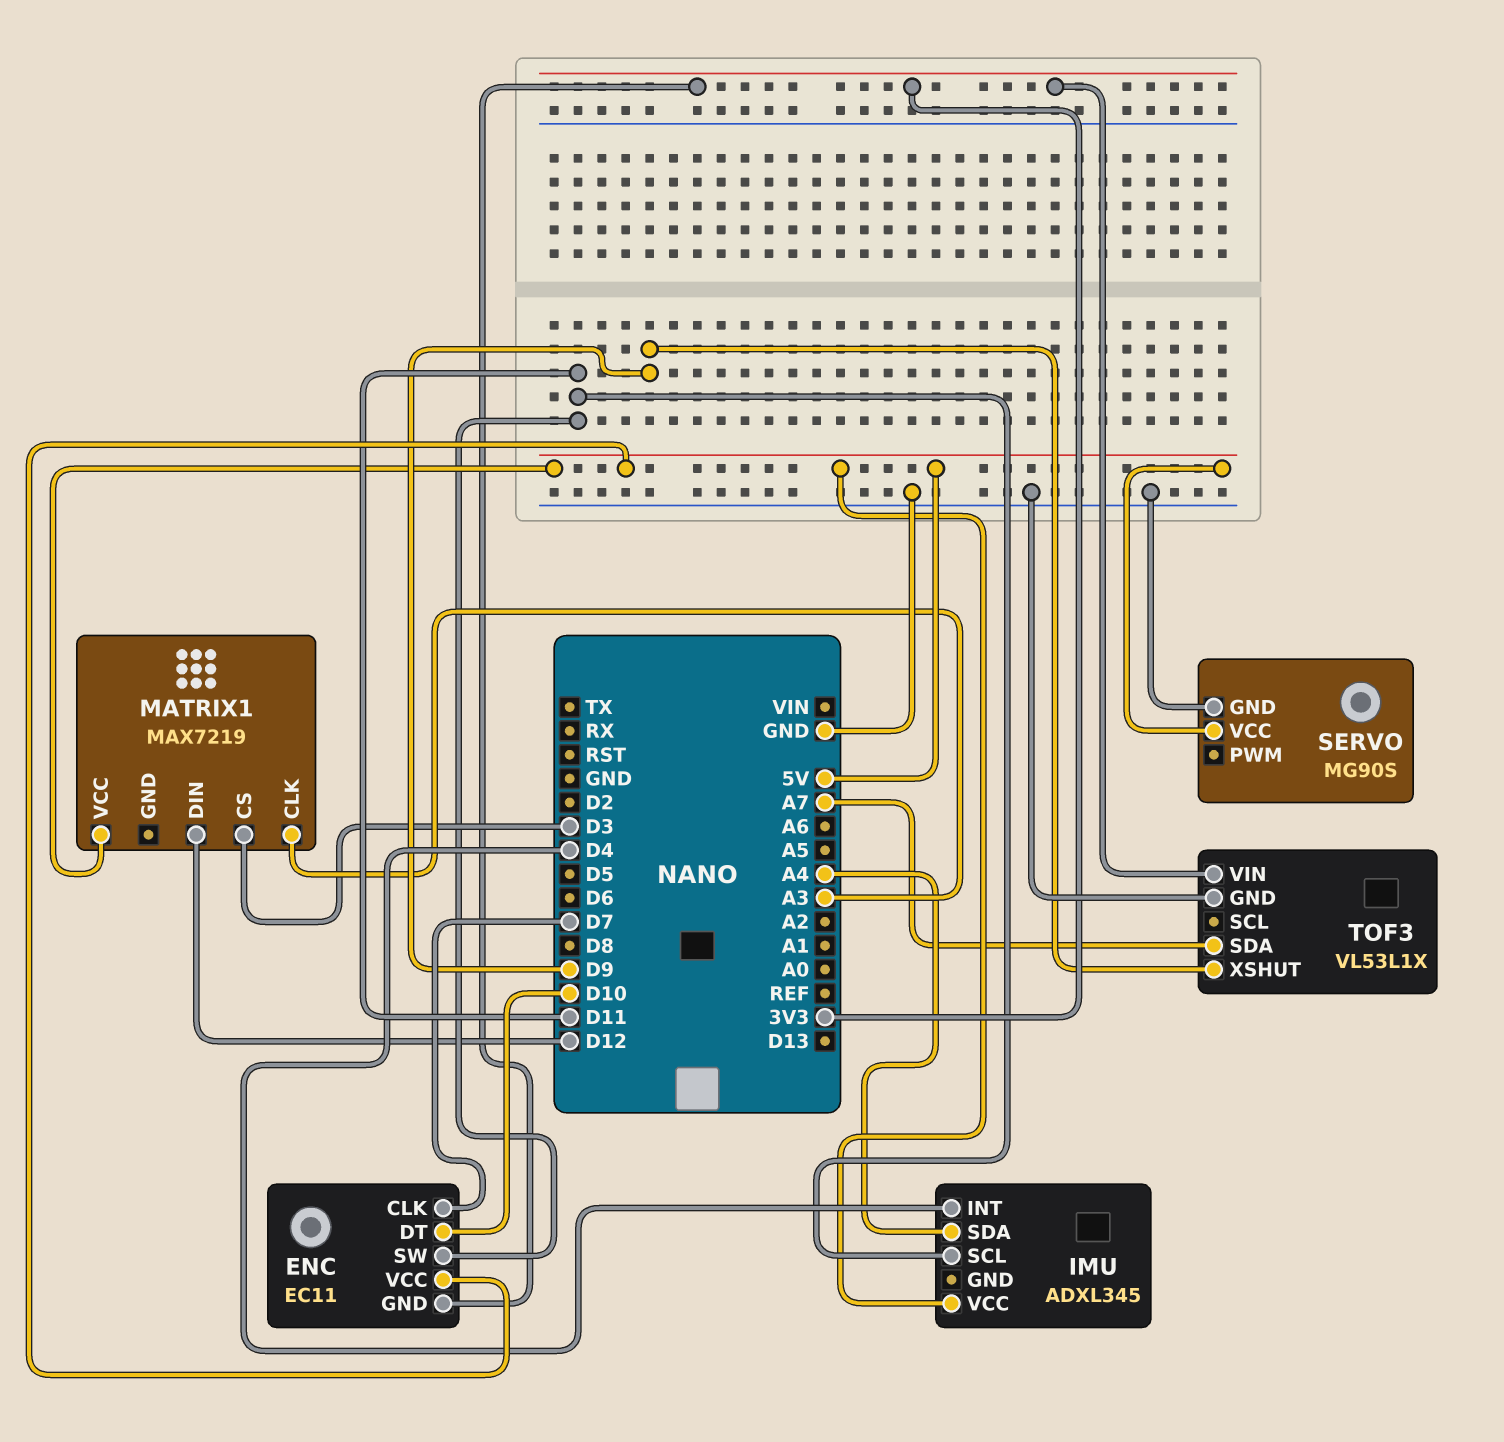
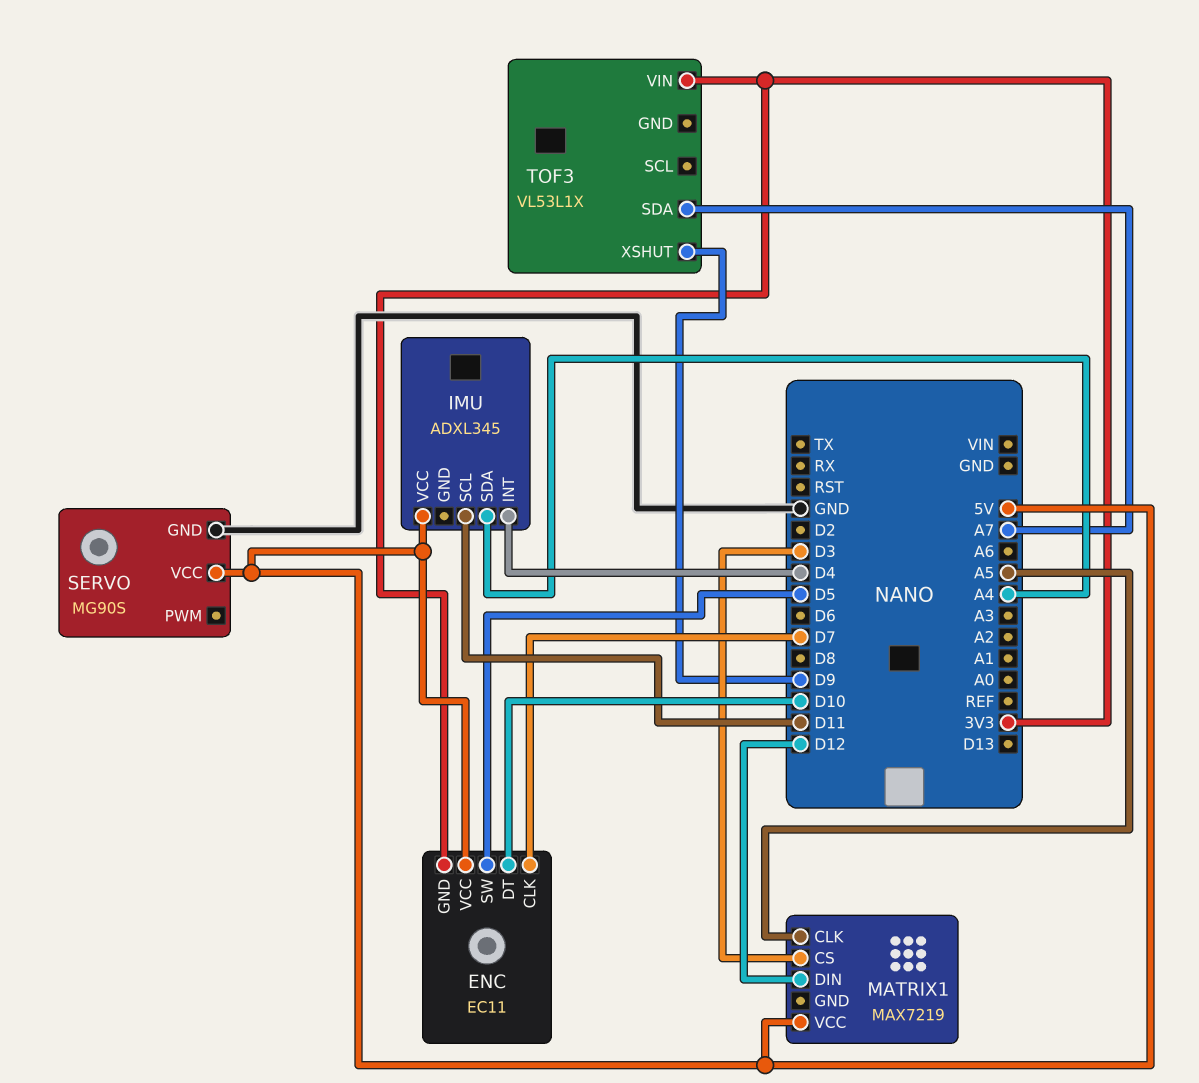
ENC pin SW: D11 -> D5
MATRIX1 pin CLK: A3 -> A5
TOF3 pin GND: GND -> none

